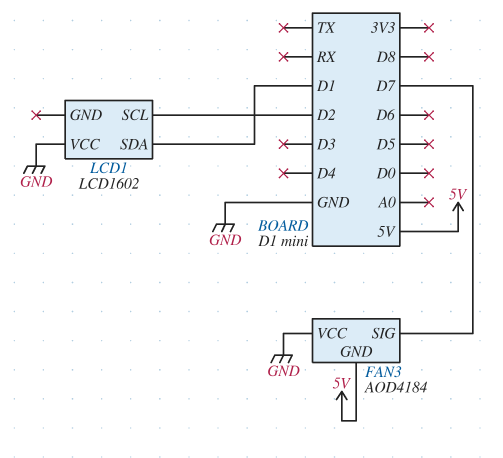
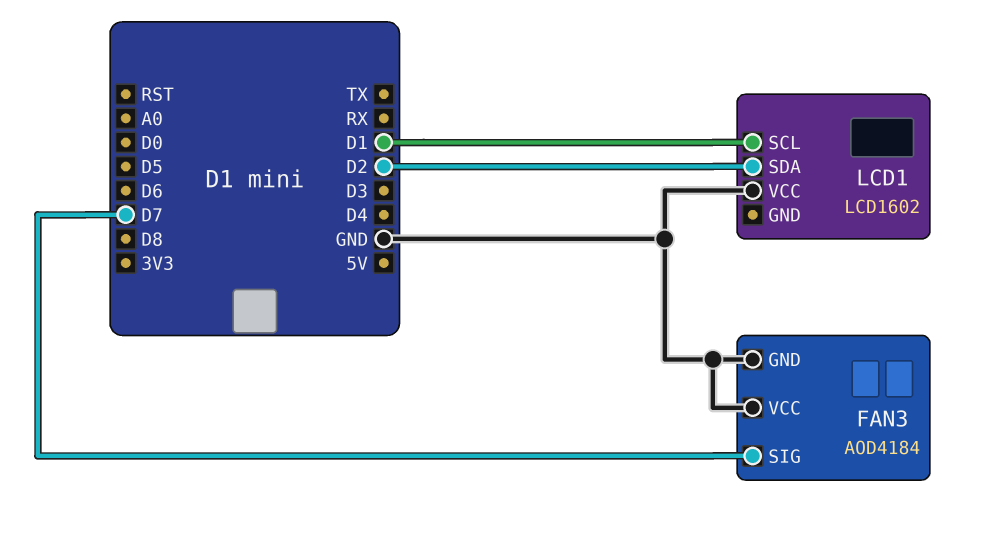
FAN3 pin GND: 5V -> GND
LCD1 pin SCL: D2 -> D1
LCD1 pin SDA: D1 -> D2

